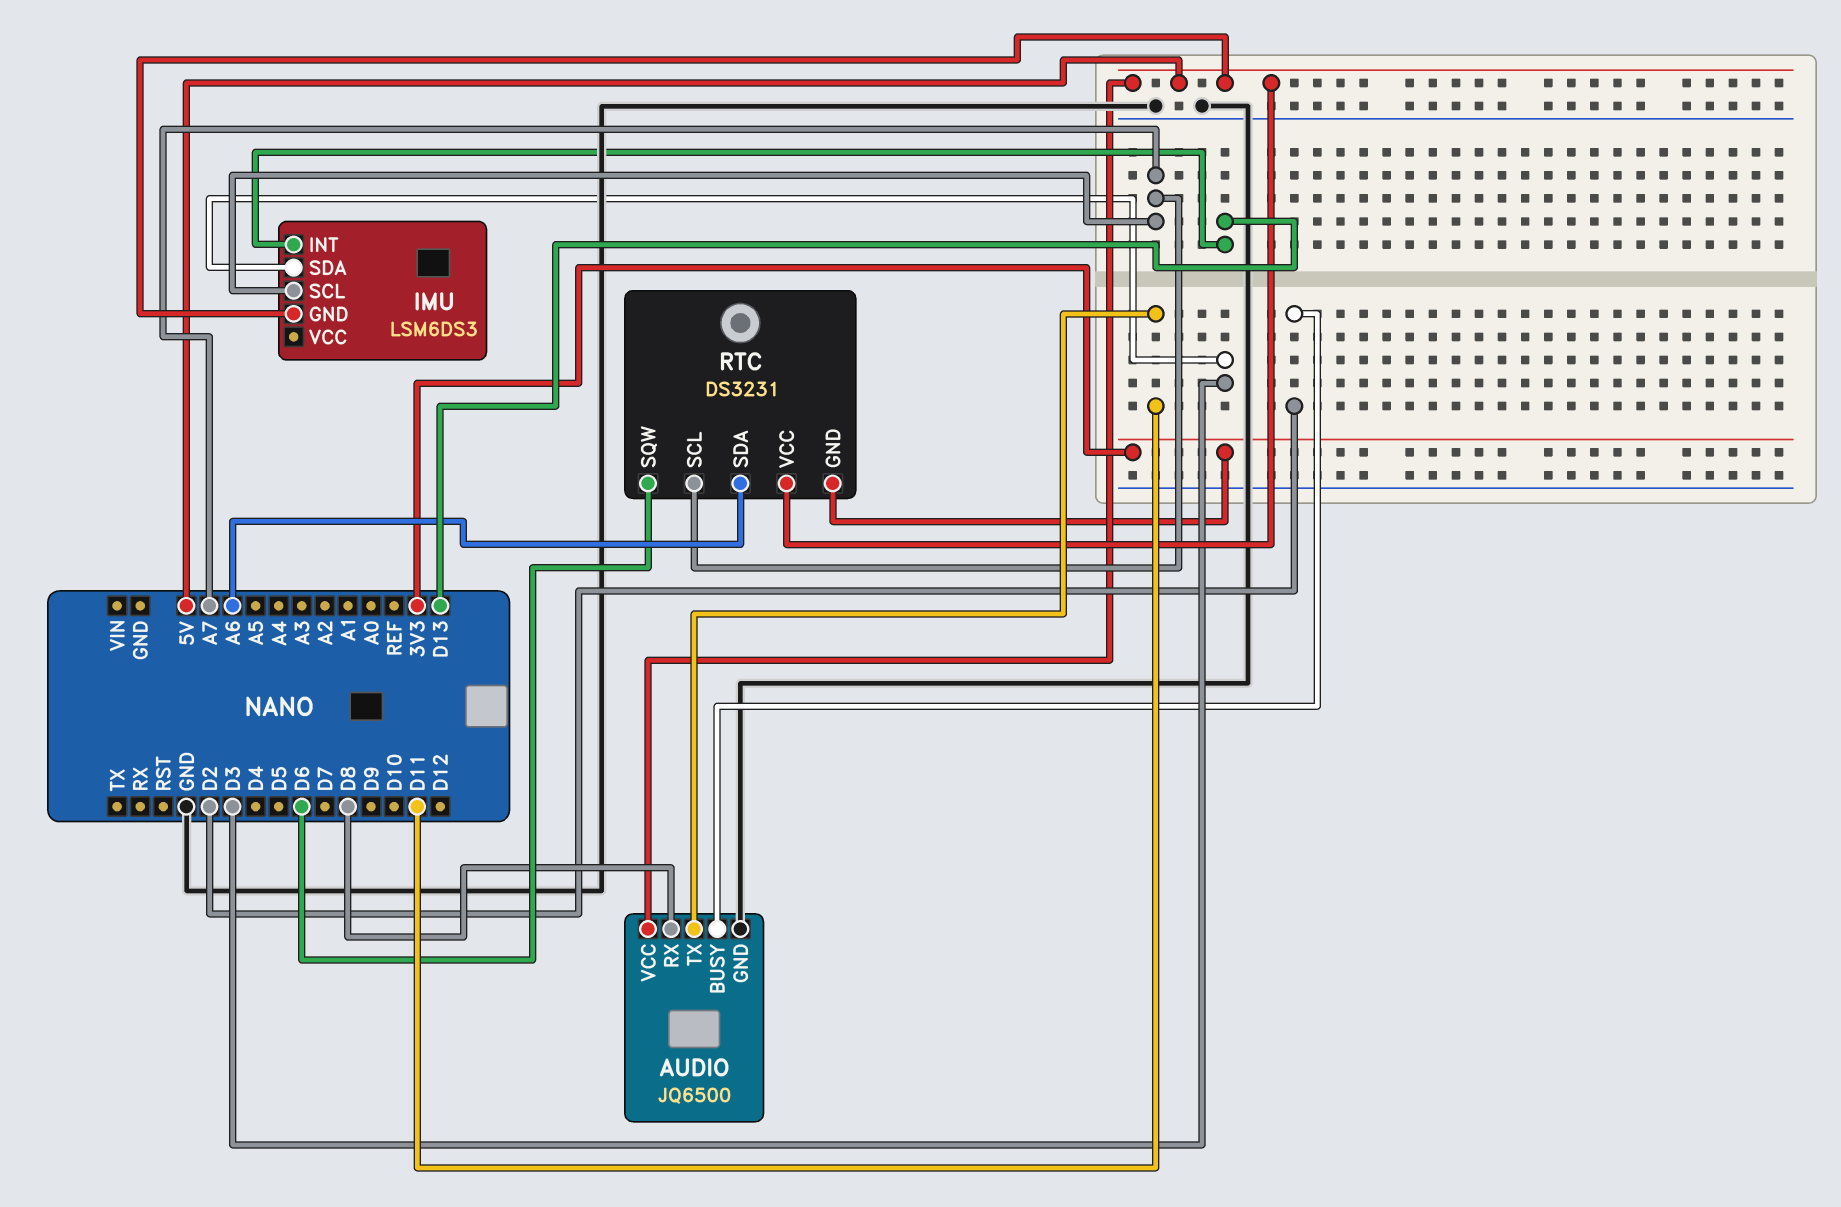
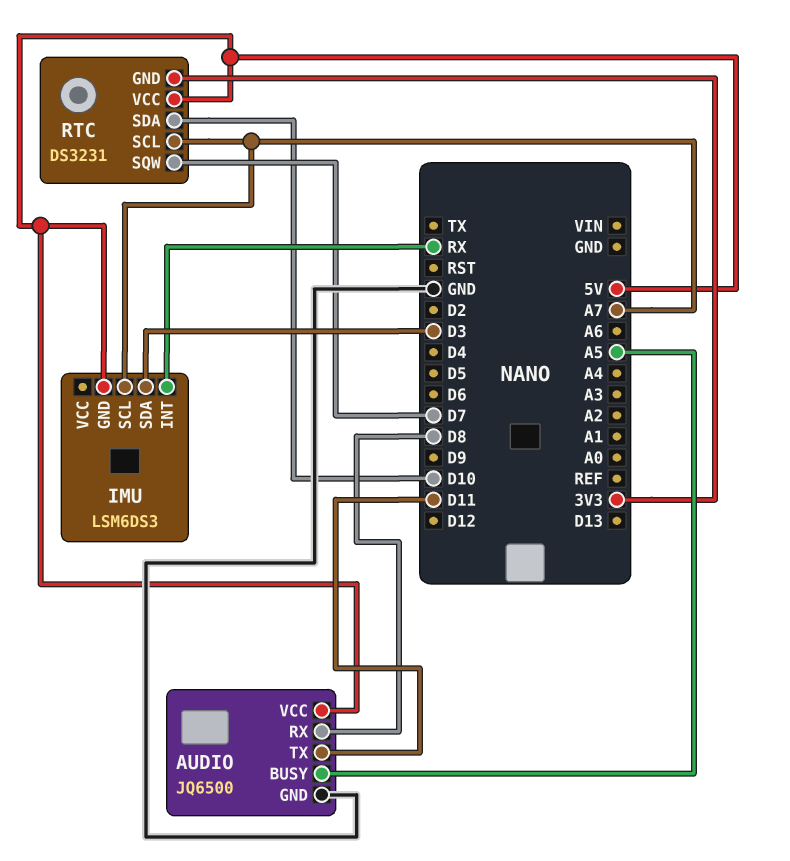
AUDIO pin BUSY: D2 -> A5
IMU pin INT: D13 -> RX
RTC pin SDA: A6 -> D10
RTC pin SQW: D6 -> D7

